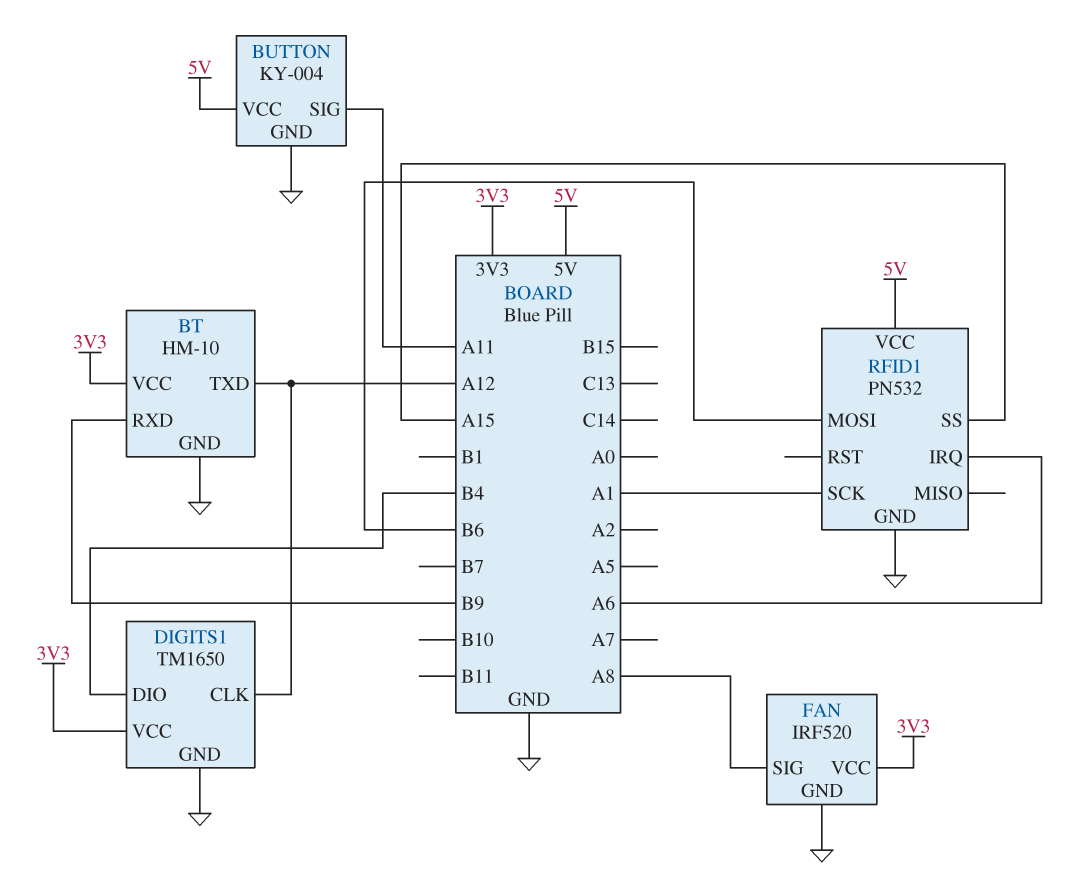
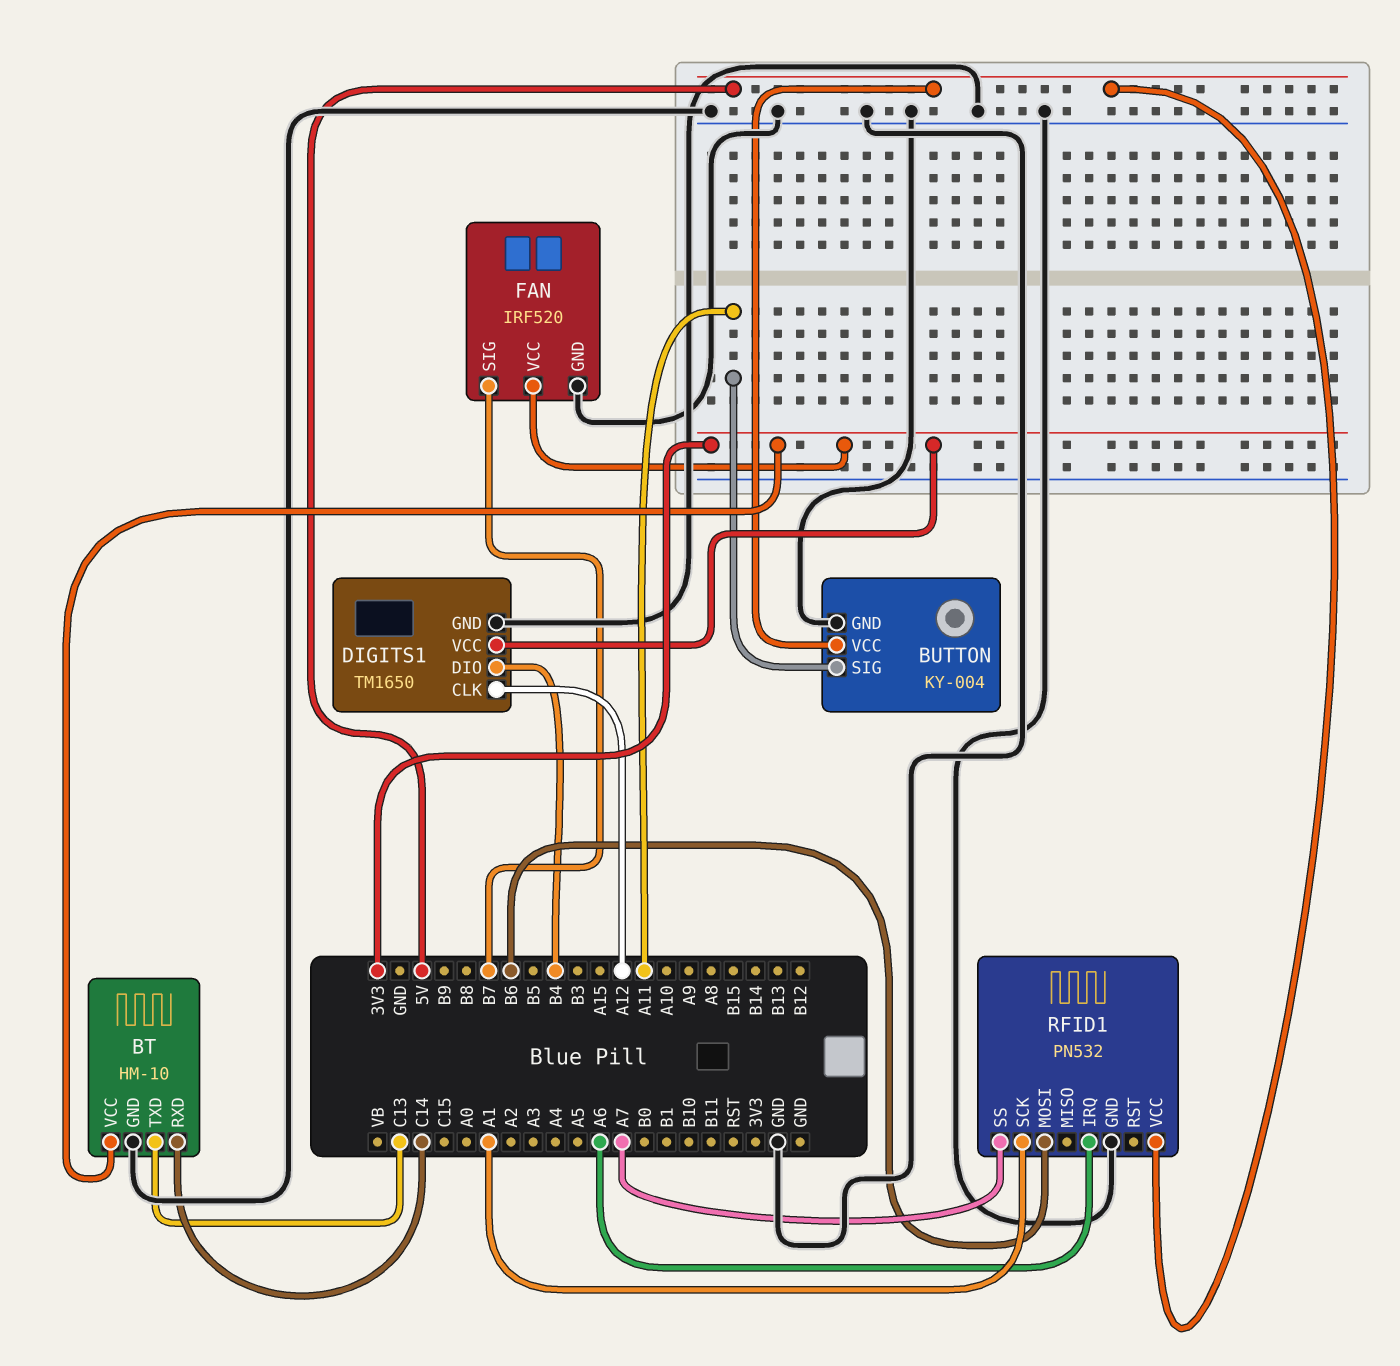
BT pin RXD: B9 -> C14
BT pin TXD: A12 -> C13
FAN pin SIG: A8 -> B7
RFID1 pin SS: A15 -> A7

